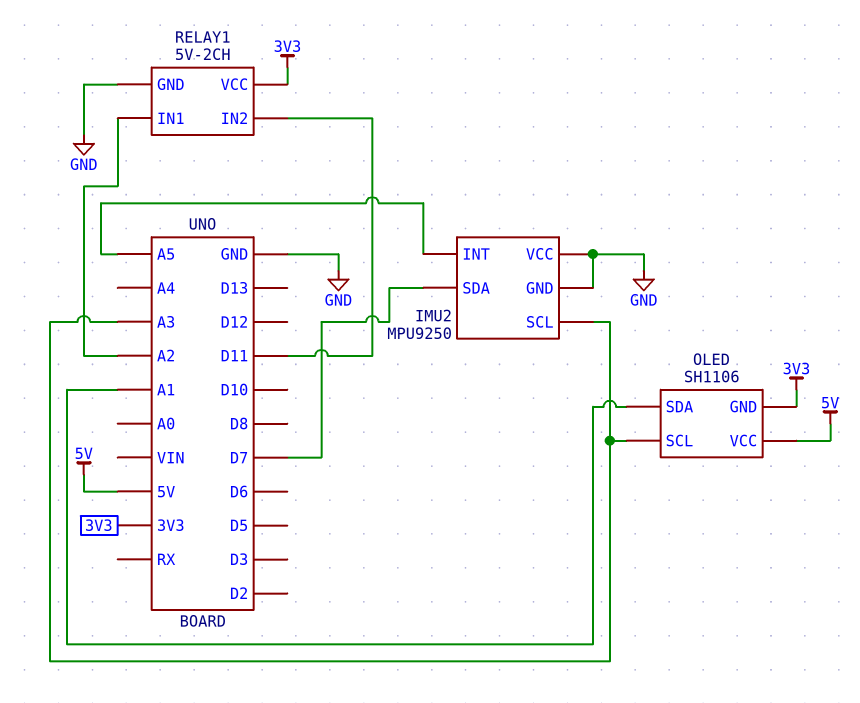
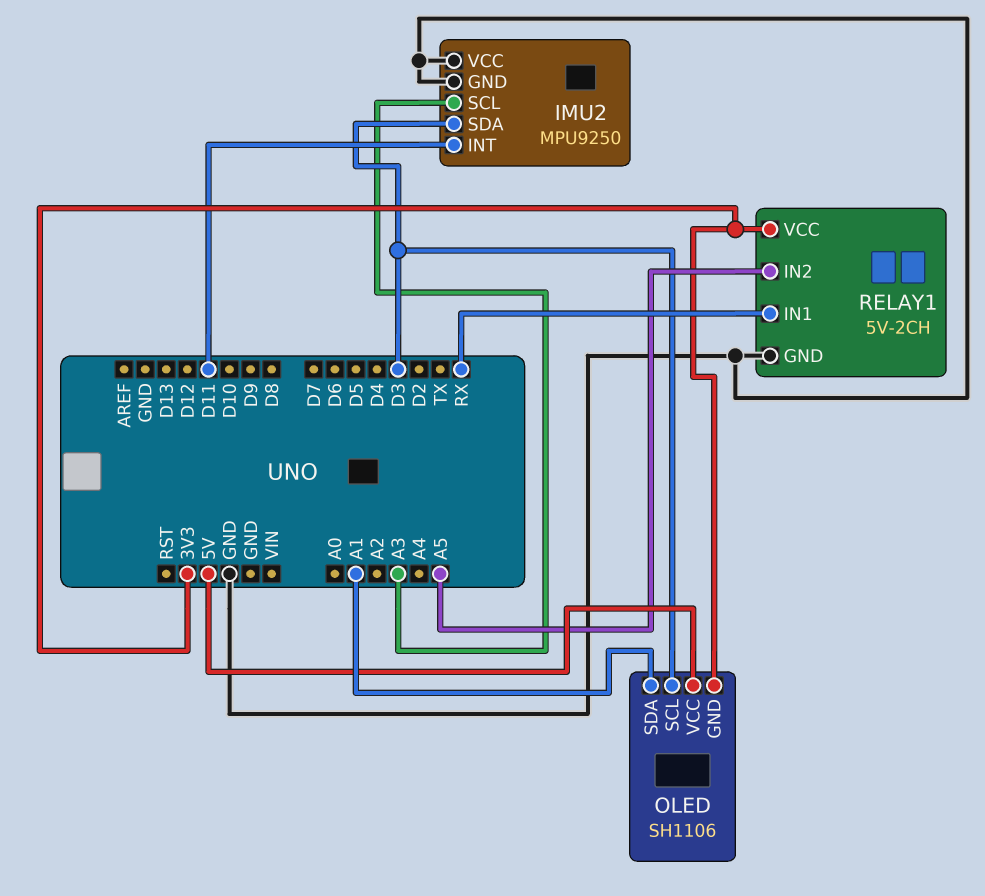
IMU2 pin INT: A5 -> D11
IMU2 pin SDA: D7 -> D3
OLED pin SCL: A3 -> D3
RELAY1 pin IN1: A2 -> RX
RELAY1 pin IN2: D11 -> A5

